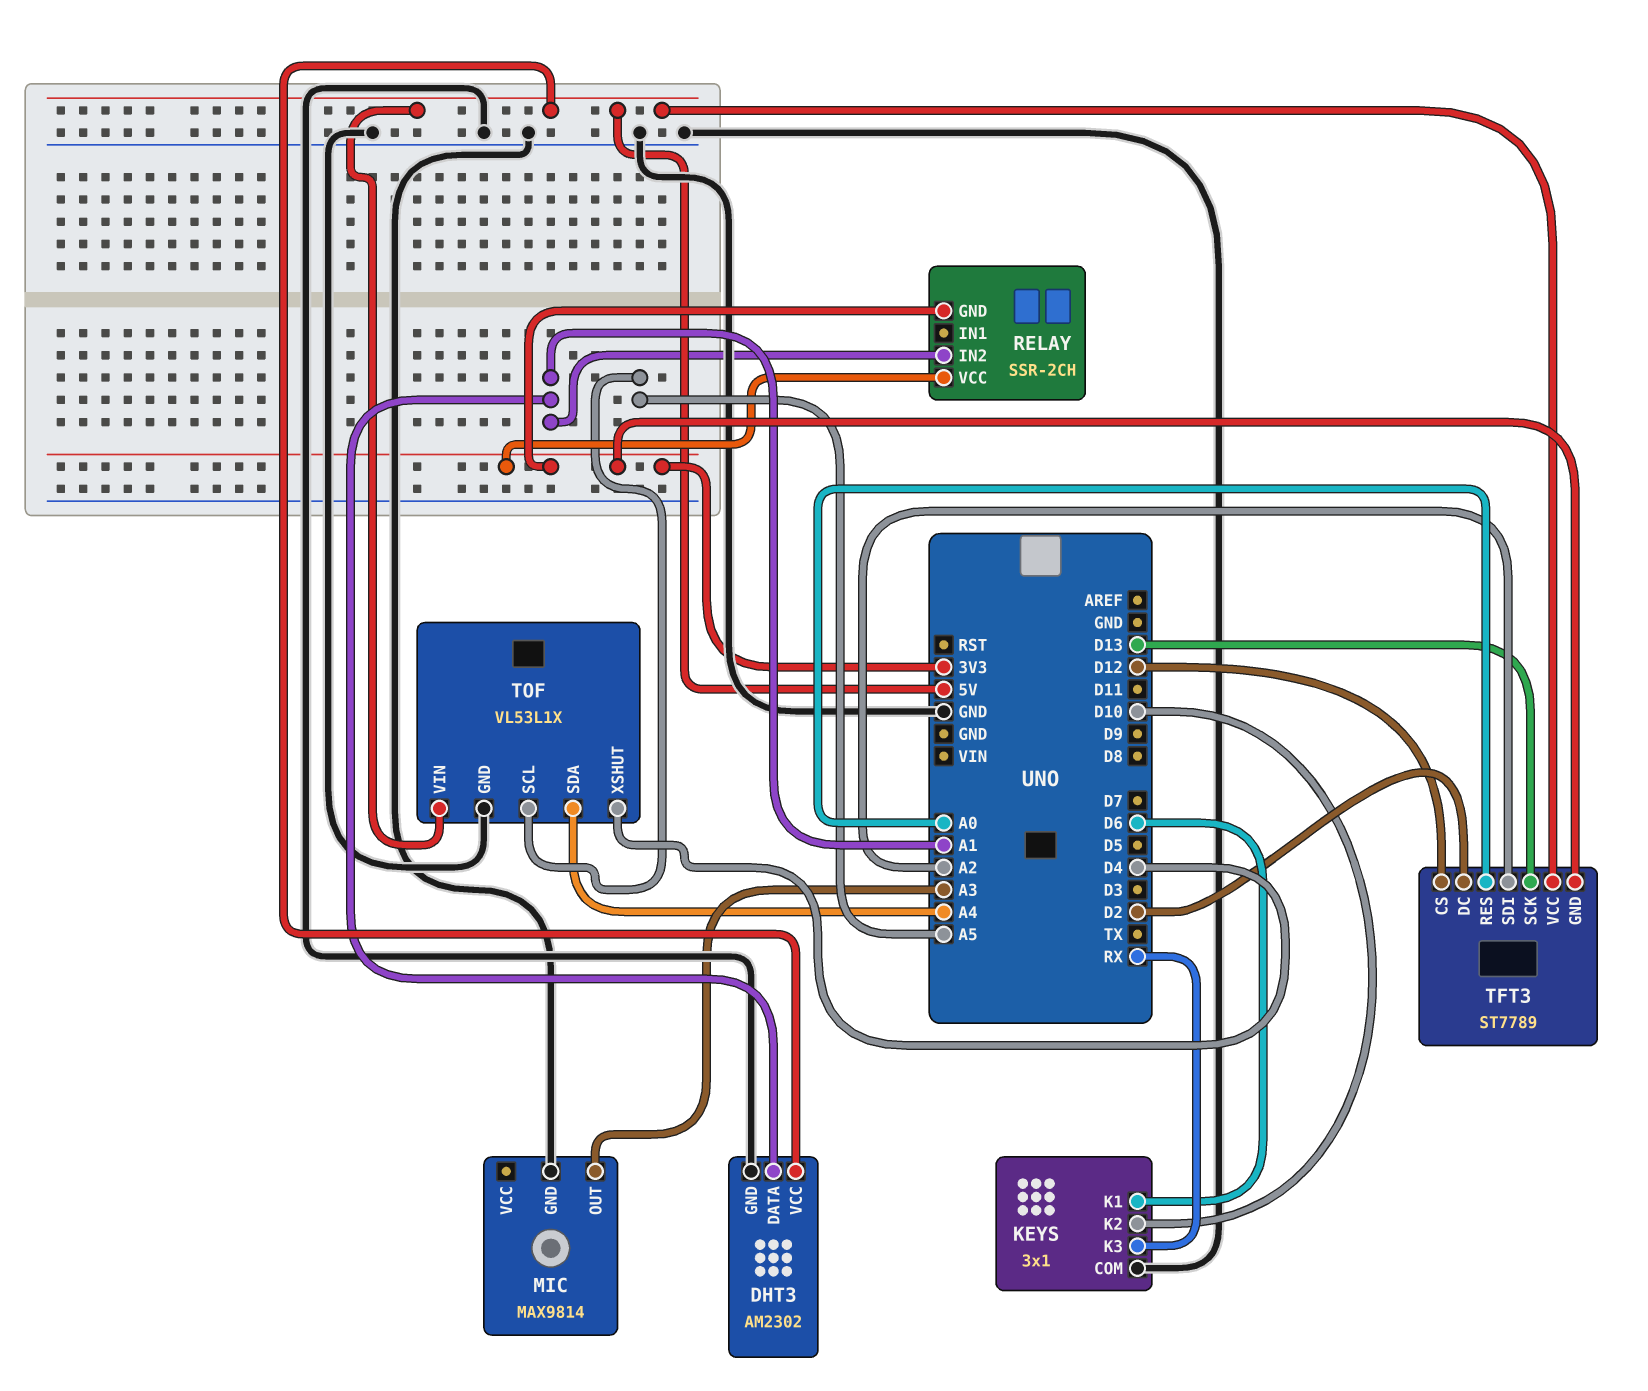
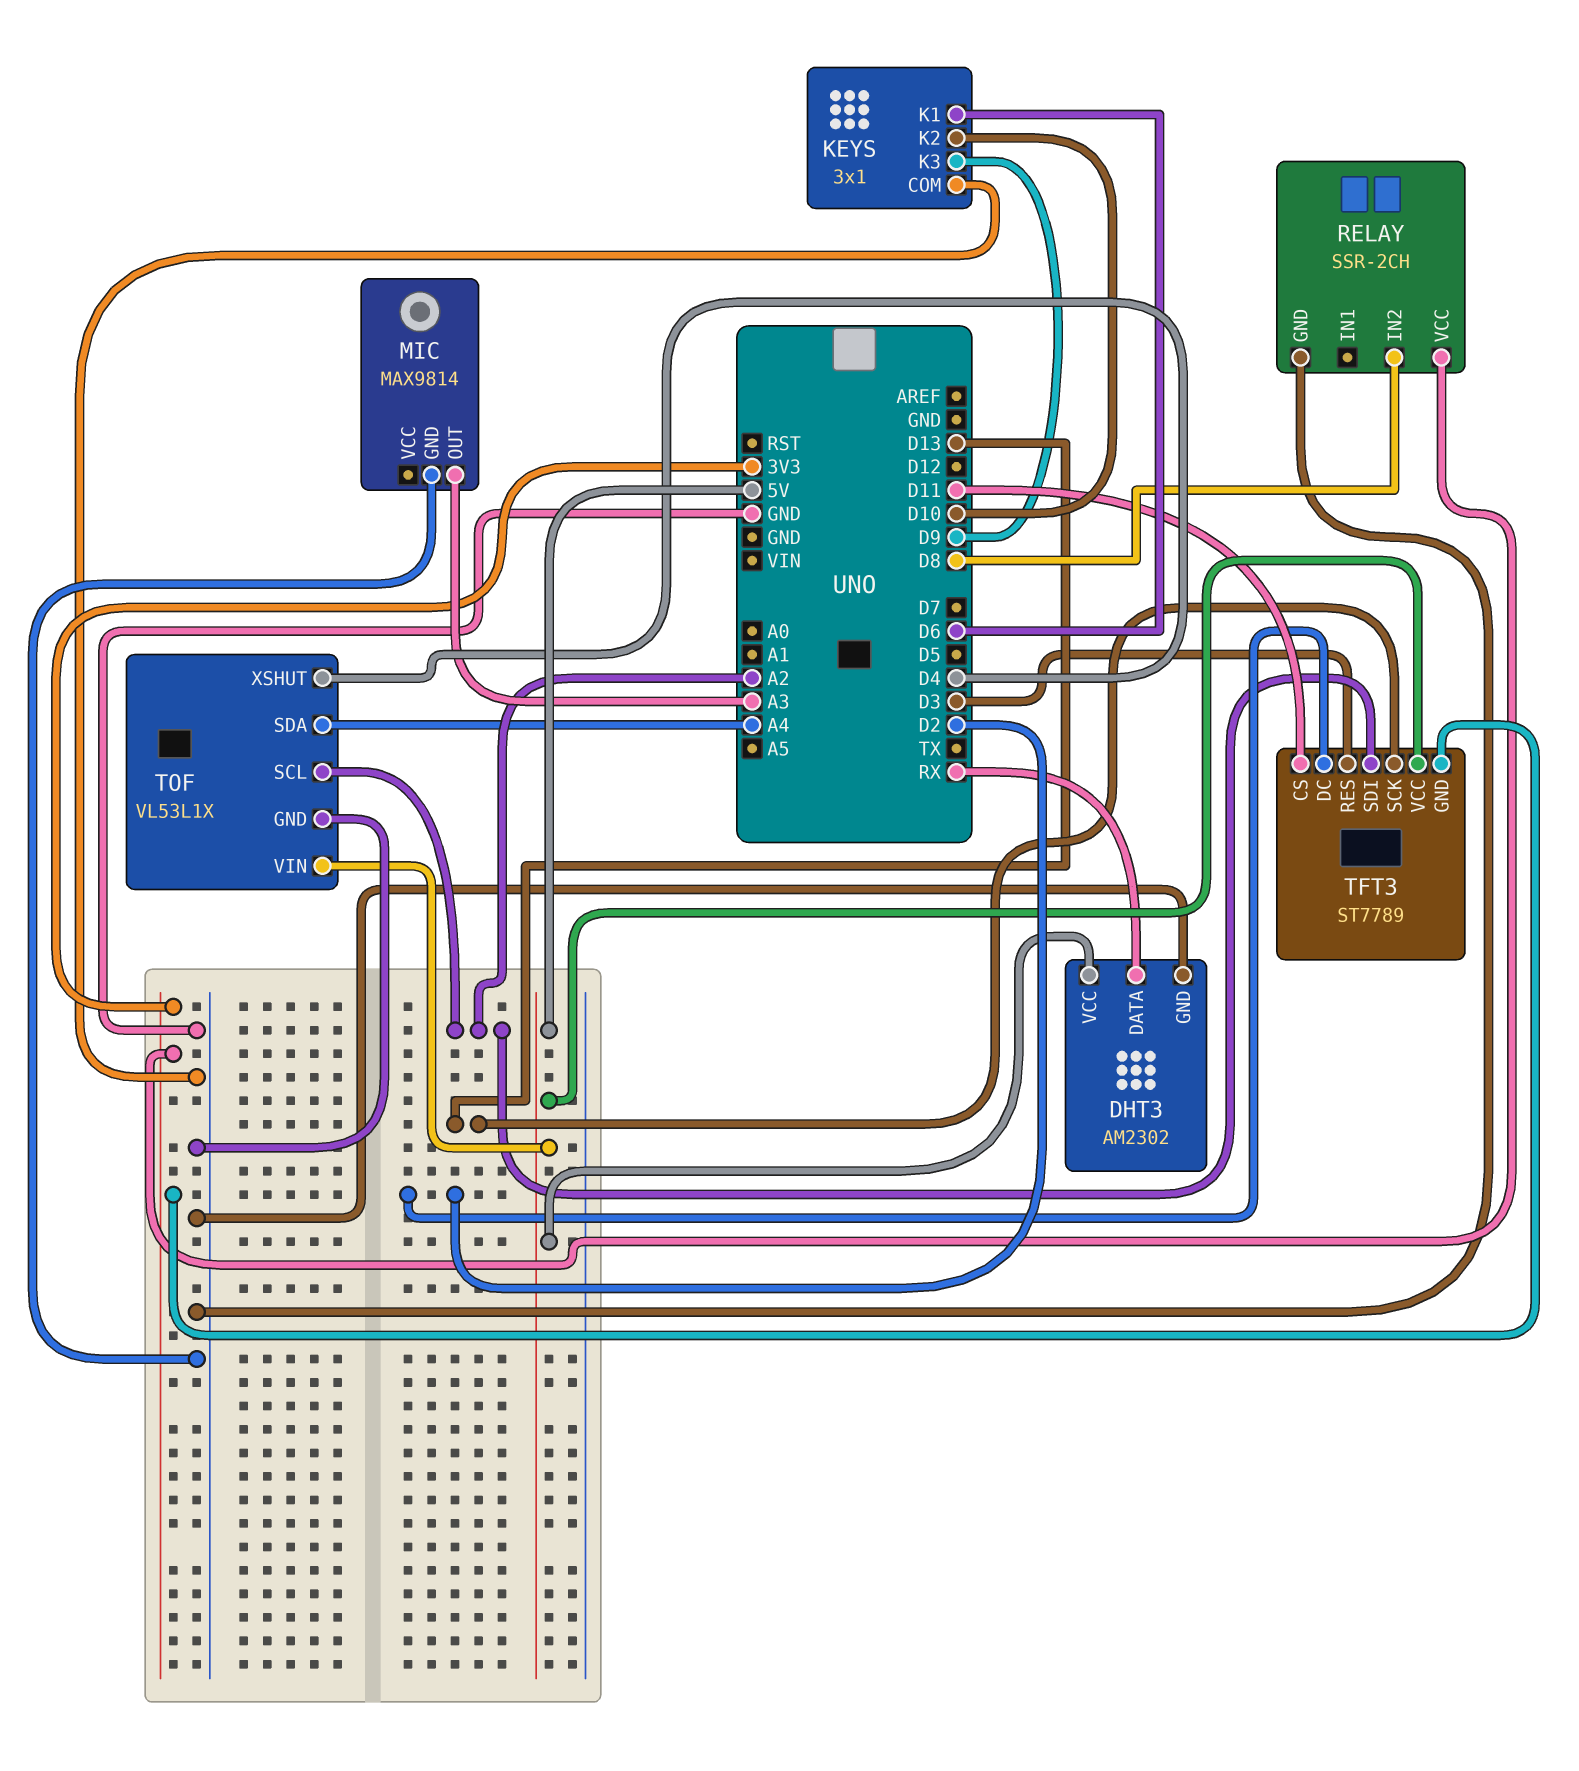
DHT3 pin DATA: A1 -> RX
KEYS pin K3: RX -> D9
RELAY pin GND: 3V3 -> GND
RELAY pin IN2: A1 -> D8
TFT3 pin CS: D12 -> D11
TFT3 pin RES: A0 -> D3
TOF pin SCL: A5 -> A2

